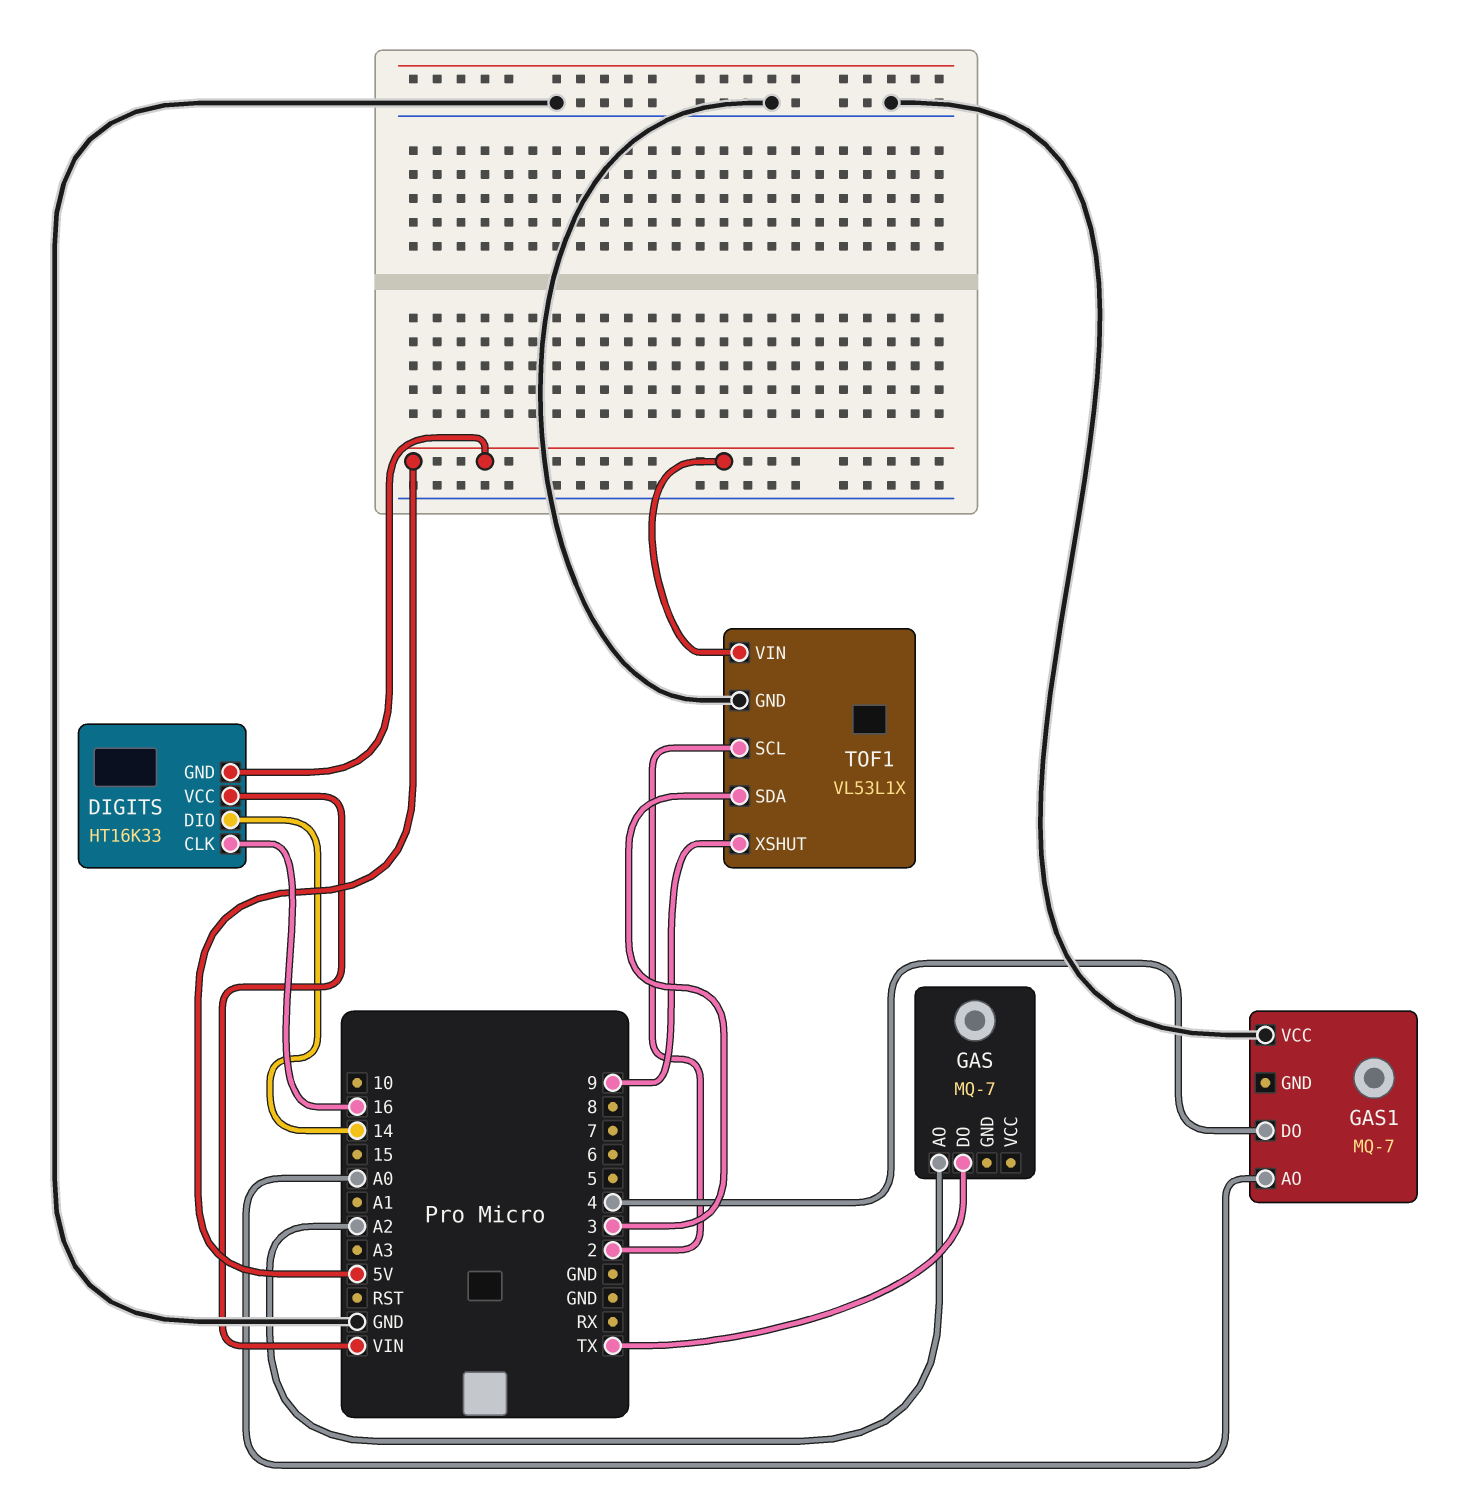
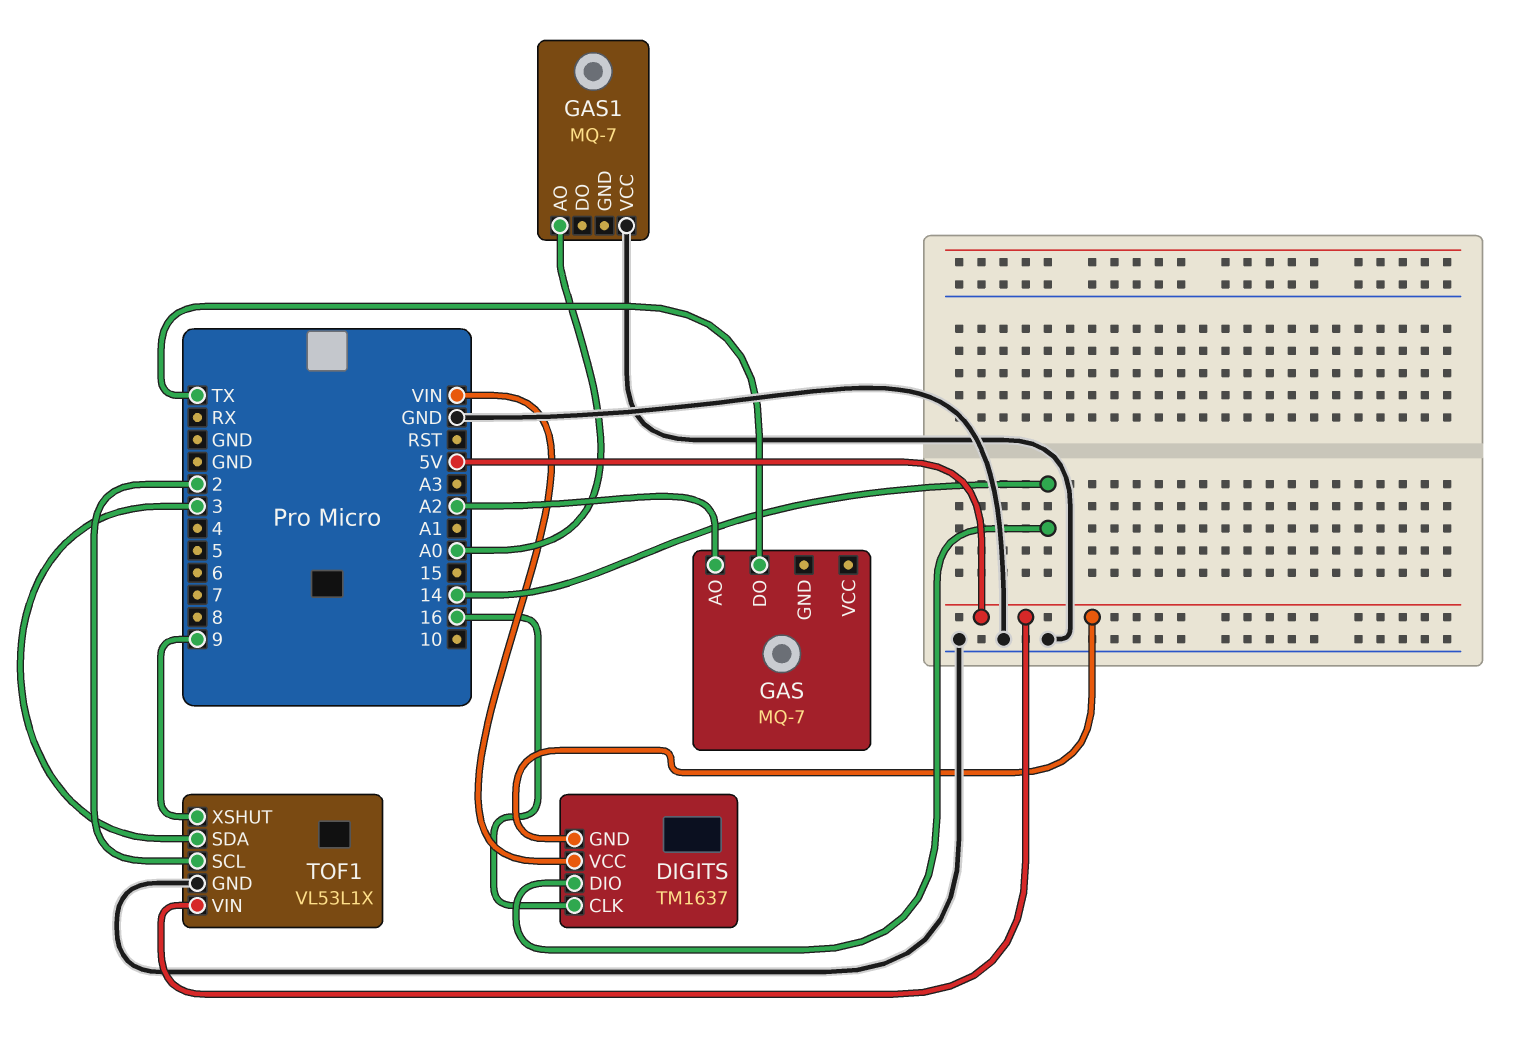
DIGITS: HT16K33 -> TM1637
GAS1 pin DO: 4 -> none

